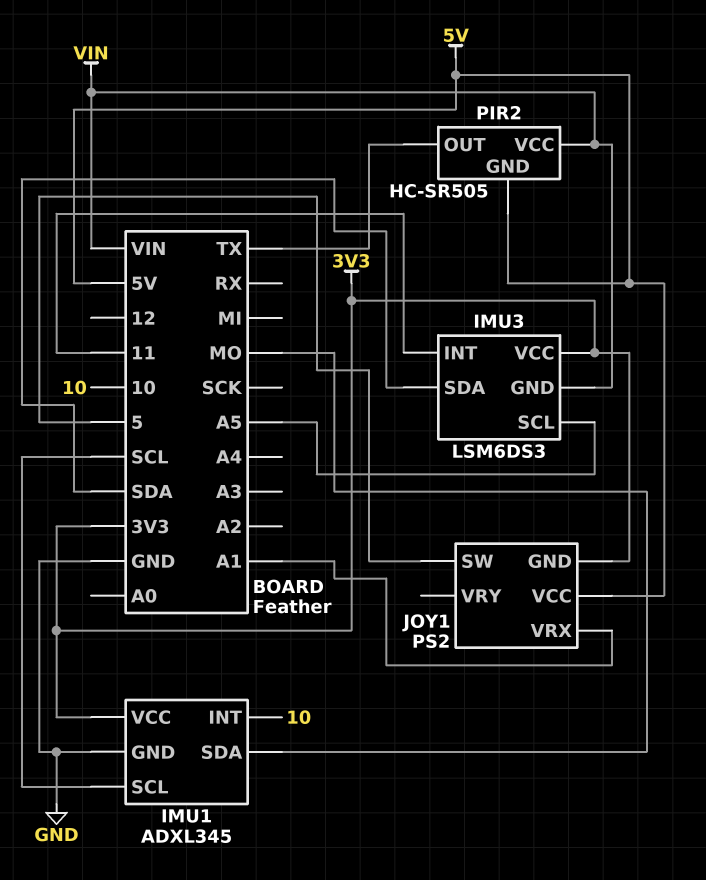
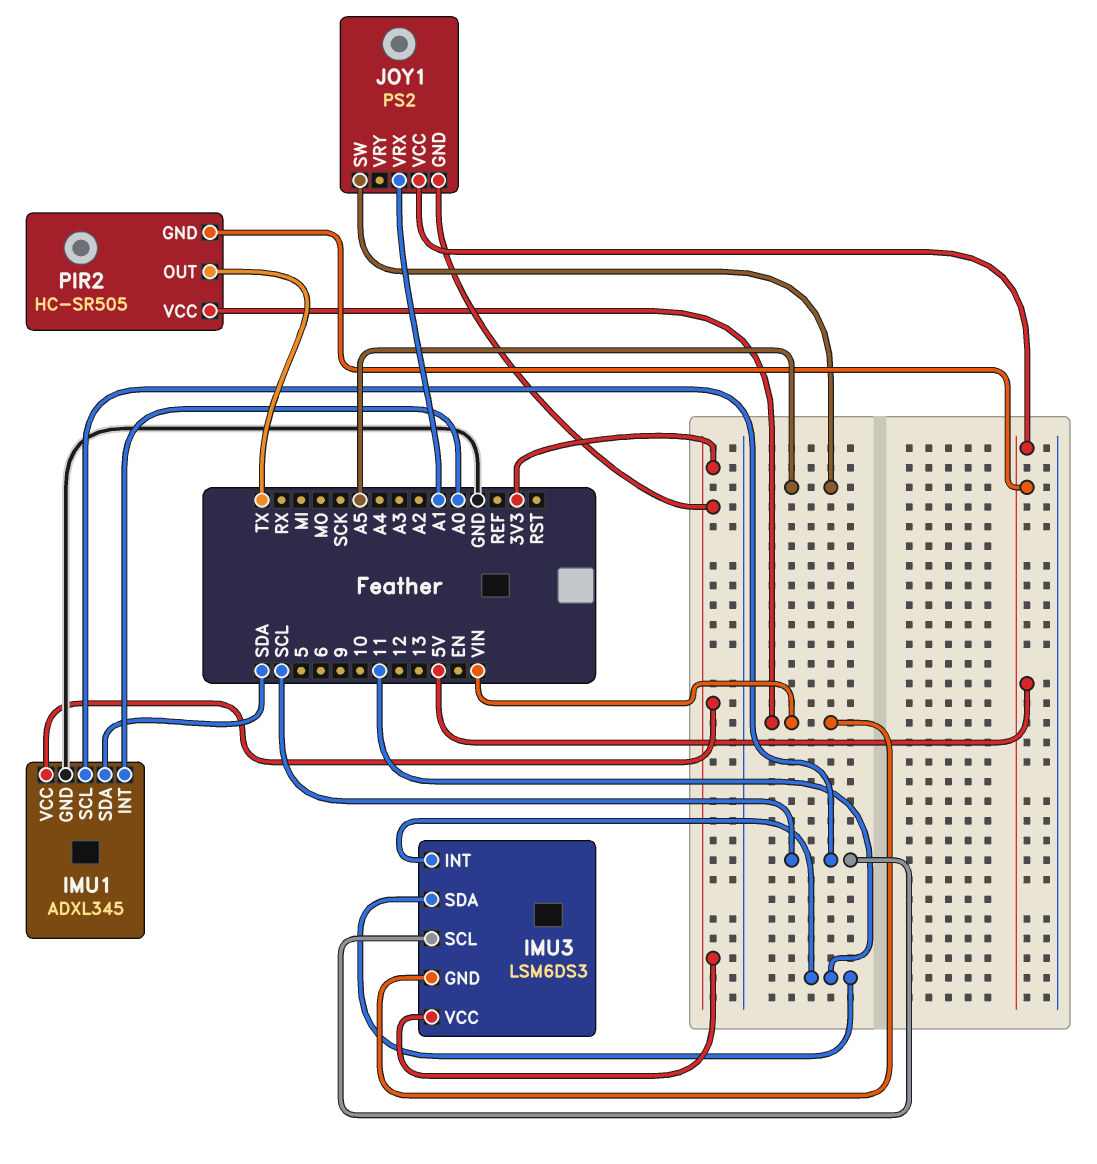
IMU1 pin INT: 10 -> A0
IMU1 pin SDA: MO -> SDA
IMU3 pin SCL: A5 -> SCL
IMU3 pin SDA: SDA -> 11
JOY1 pin SW: 5 -> A5

